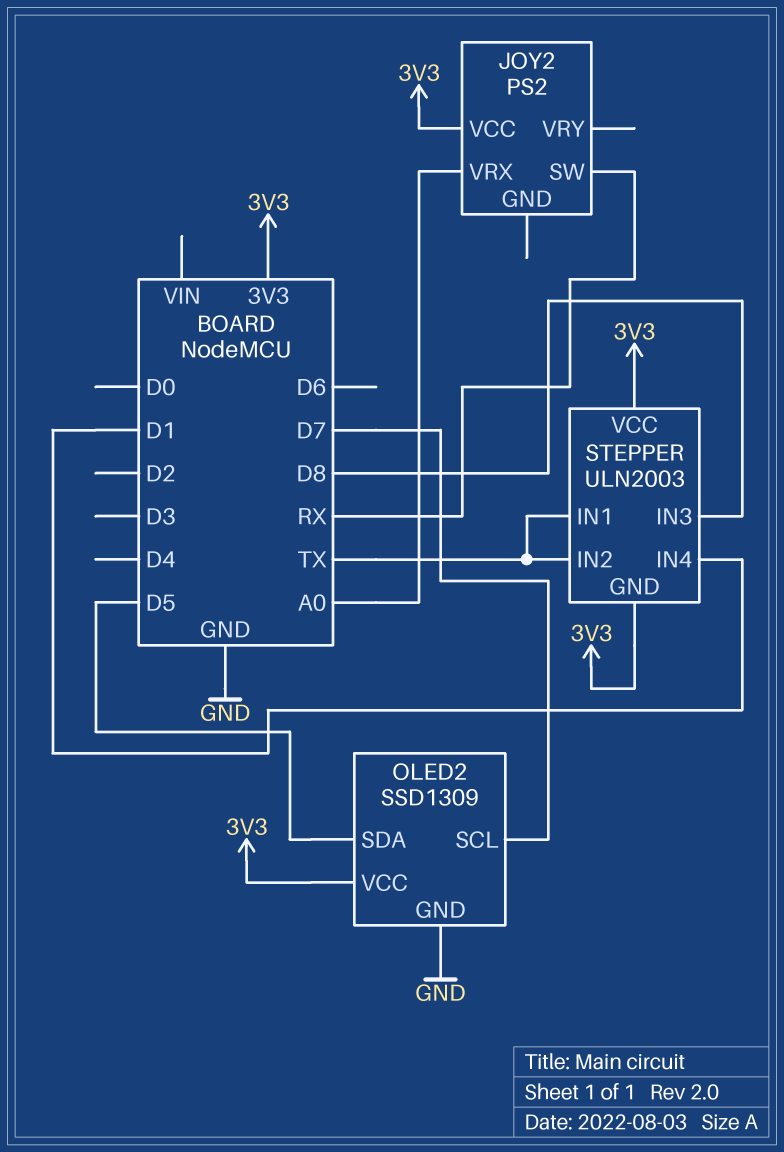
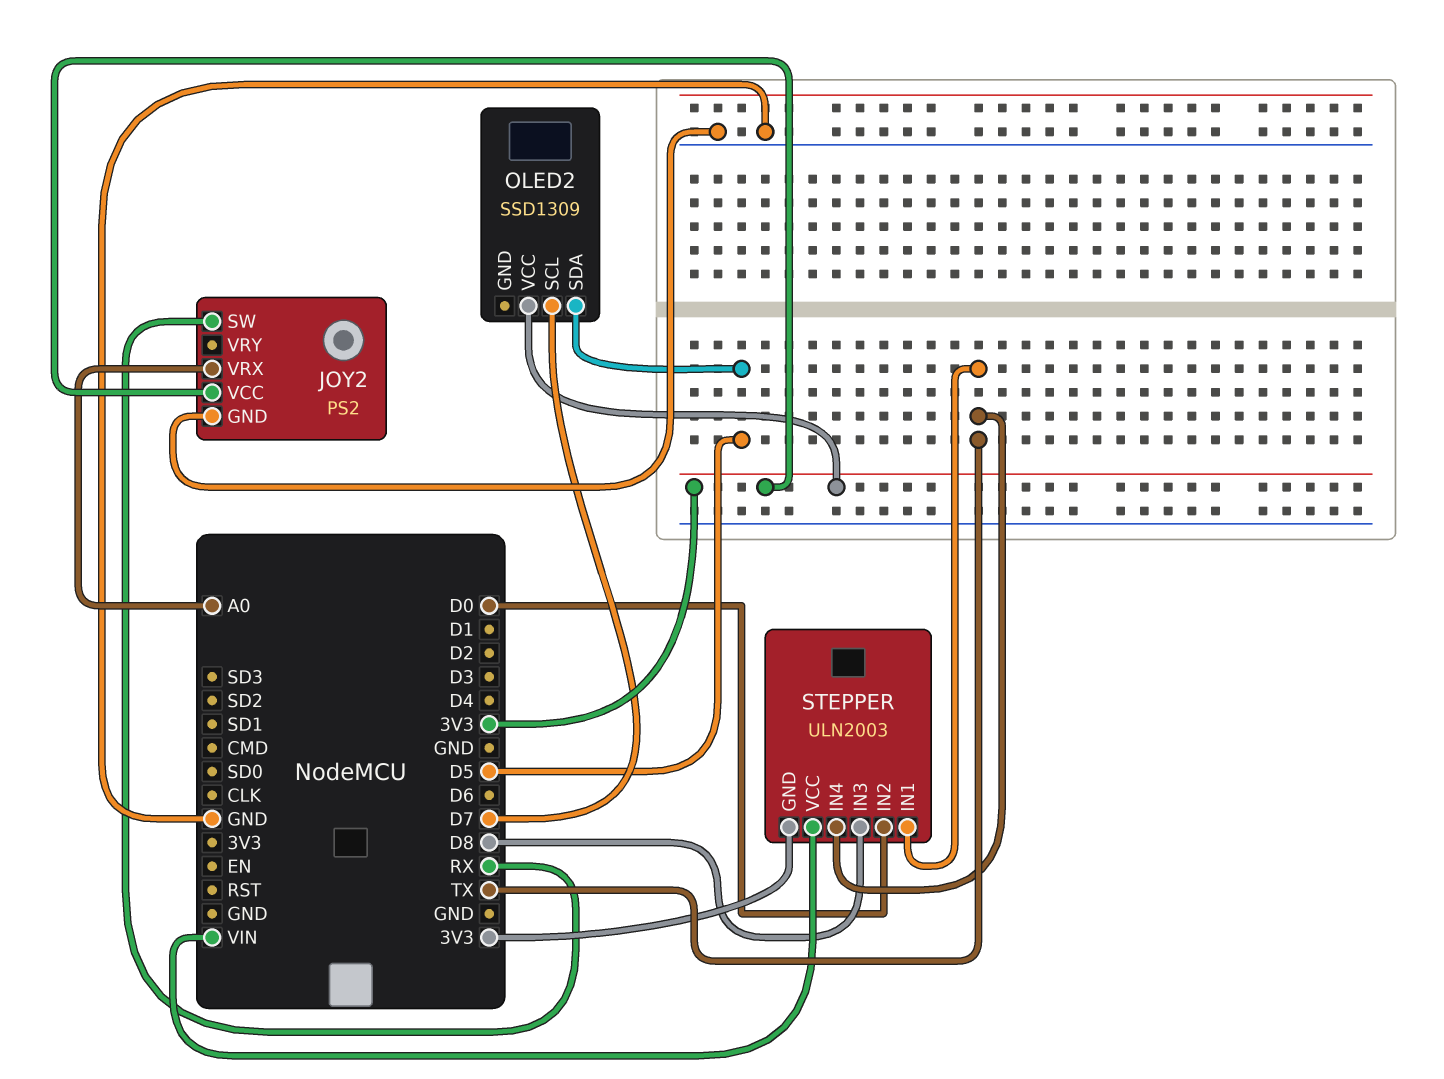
JOY2 pin GND: none -> GND
OLED2 pin GND: GND -> none
STEPPER pin IN2: TX -> D0
STEPPER pin IN4: D1 -> TX
STEPPER pin VCC: 3V3 -> VIN

